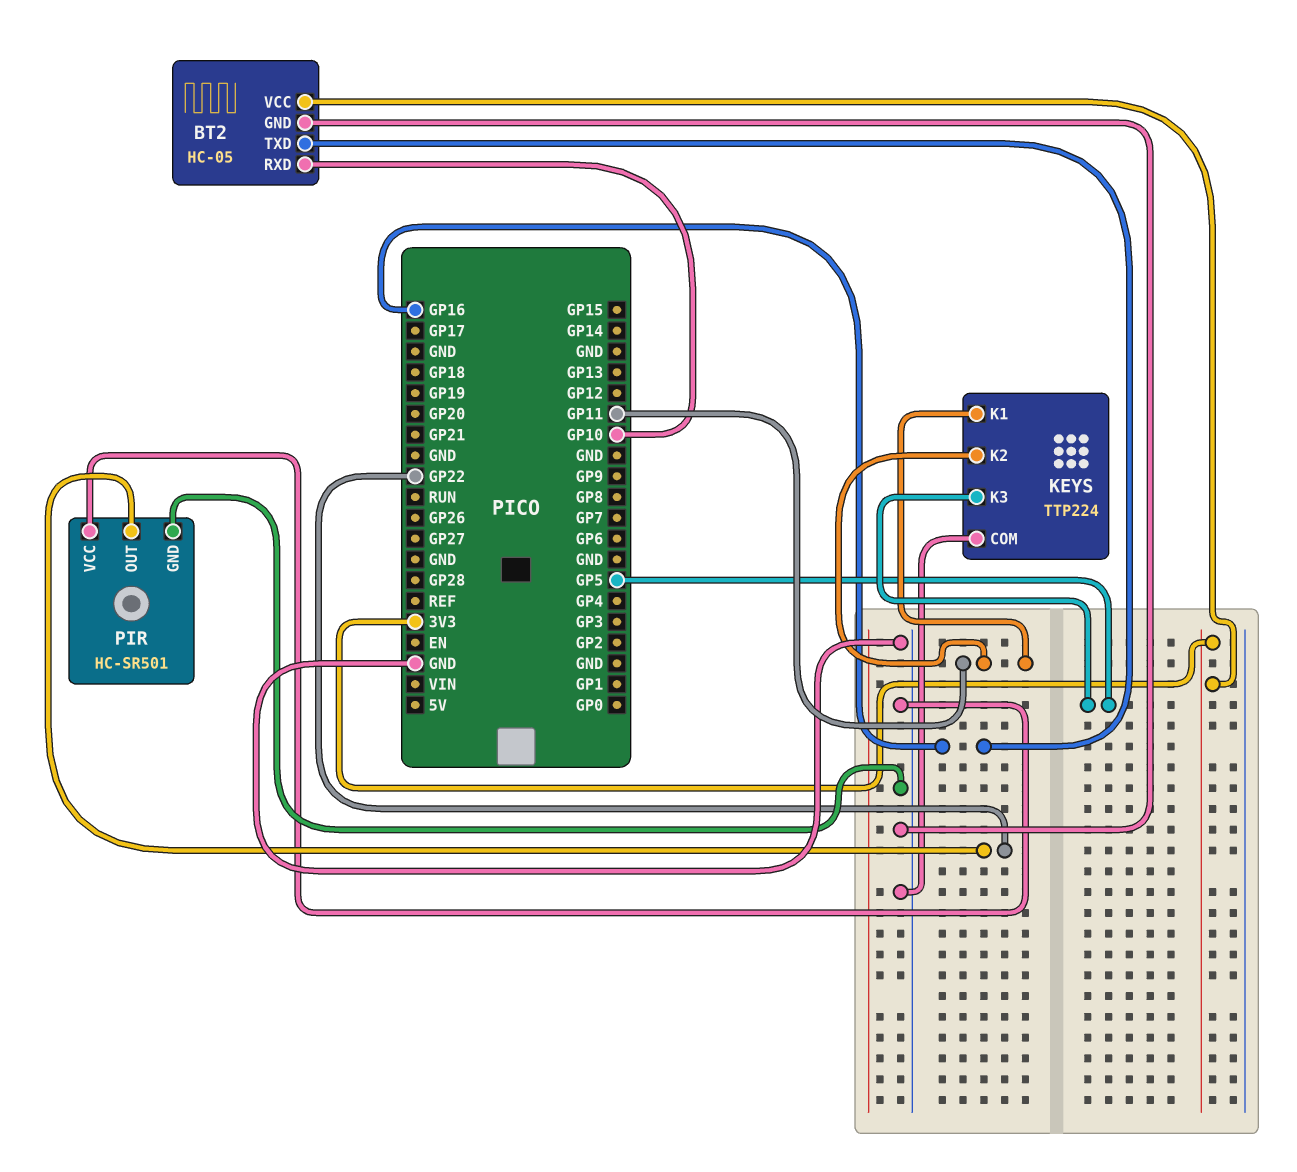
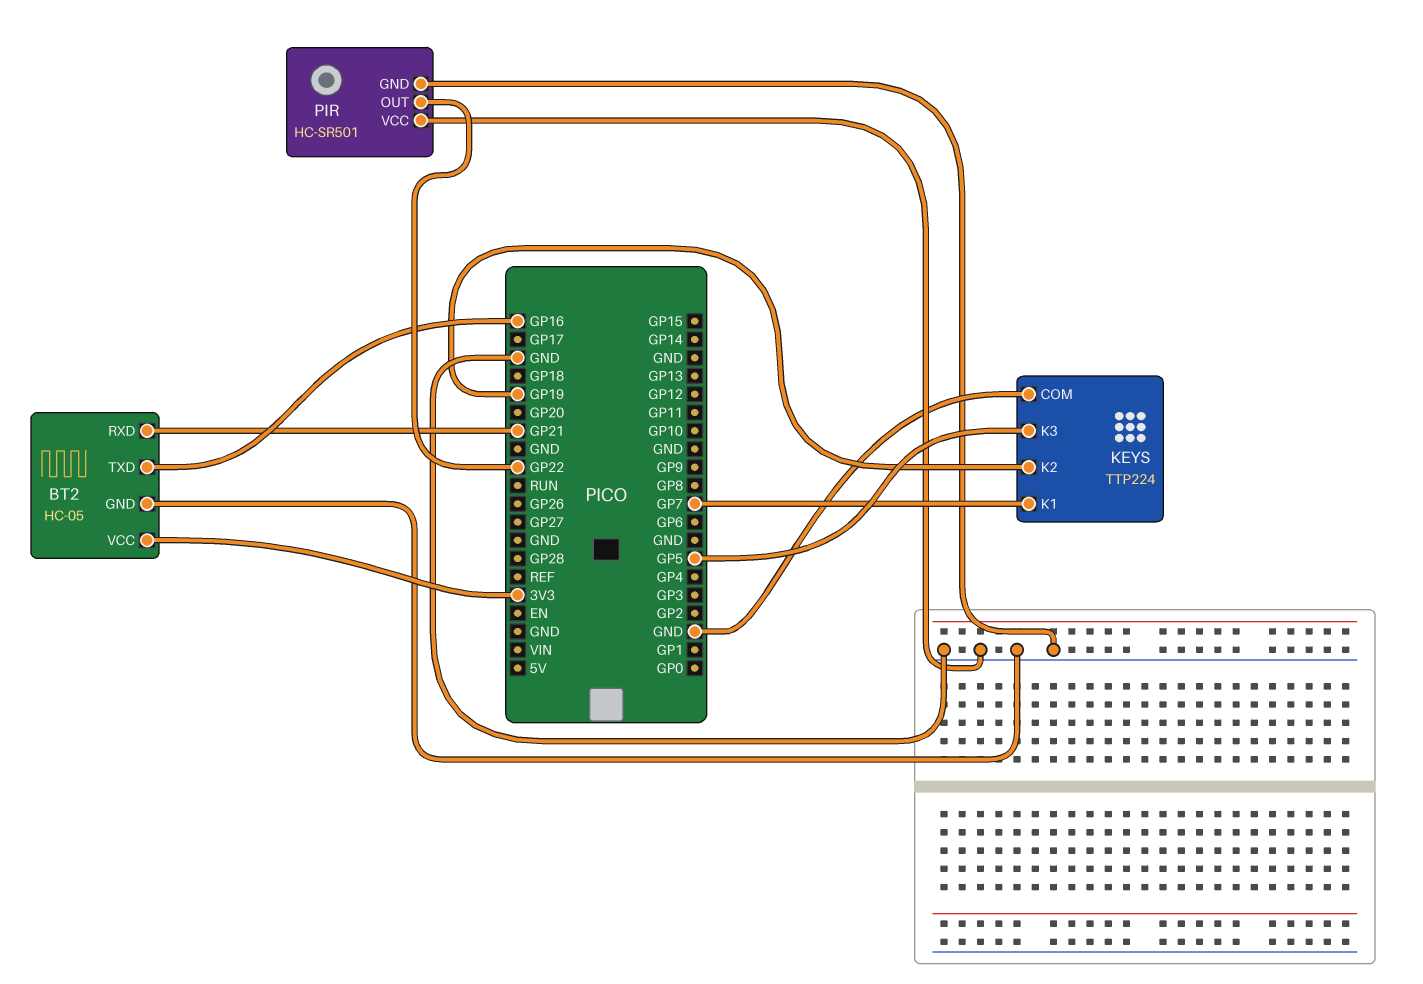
BT2 pin RXD: GP10 -> GP21
KEYS pin K1: GP11 -> GP7
KEYS pin K2: GP11 -> GP19

